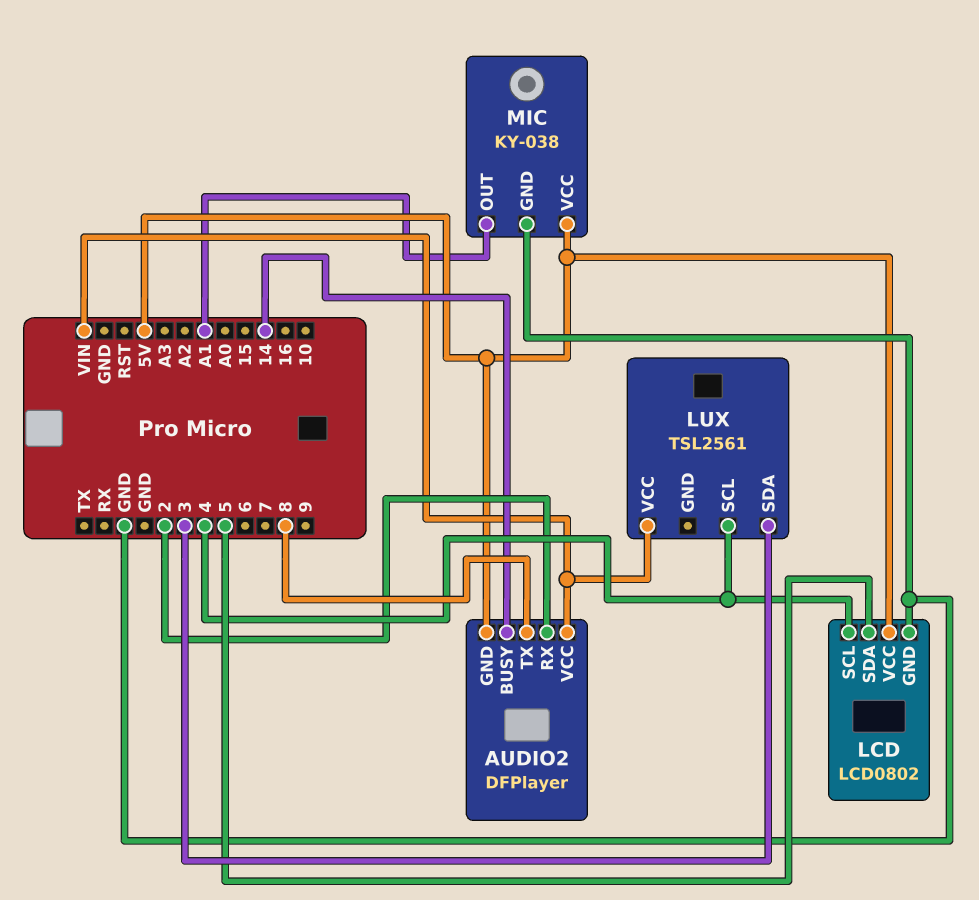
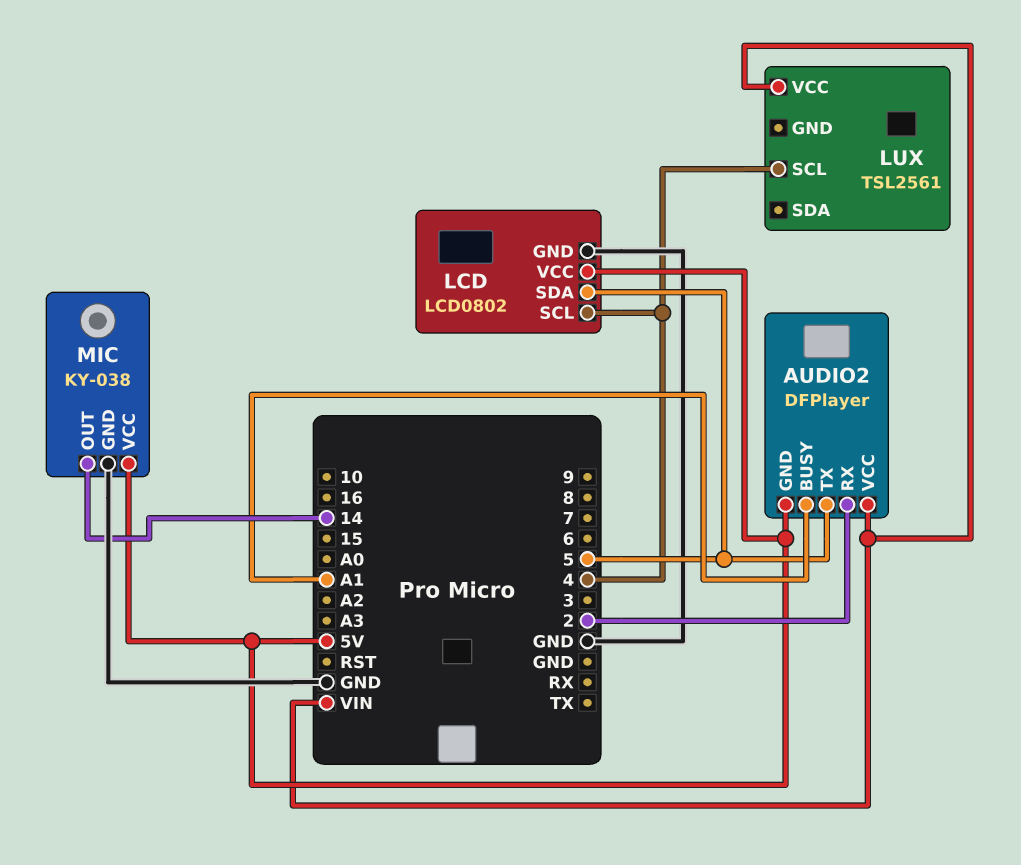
AUDIO2 pin BUSY: 14 -> A1
AUDIO2 pin TX: 8 -> 5
LUX pin SDA: 3 -> none
MIC pin OUT: A1 -> 14

